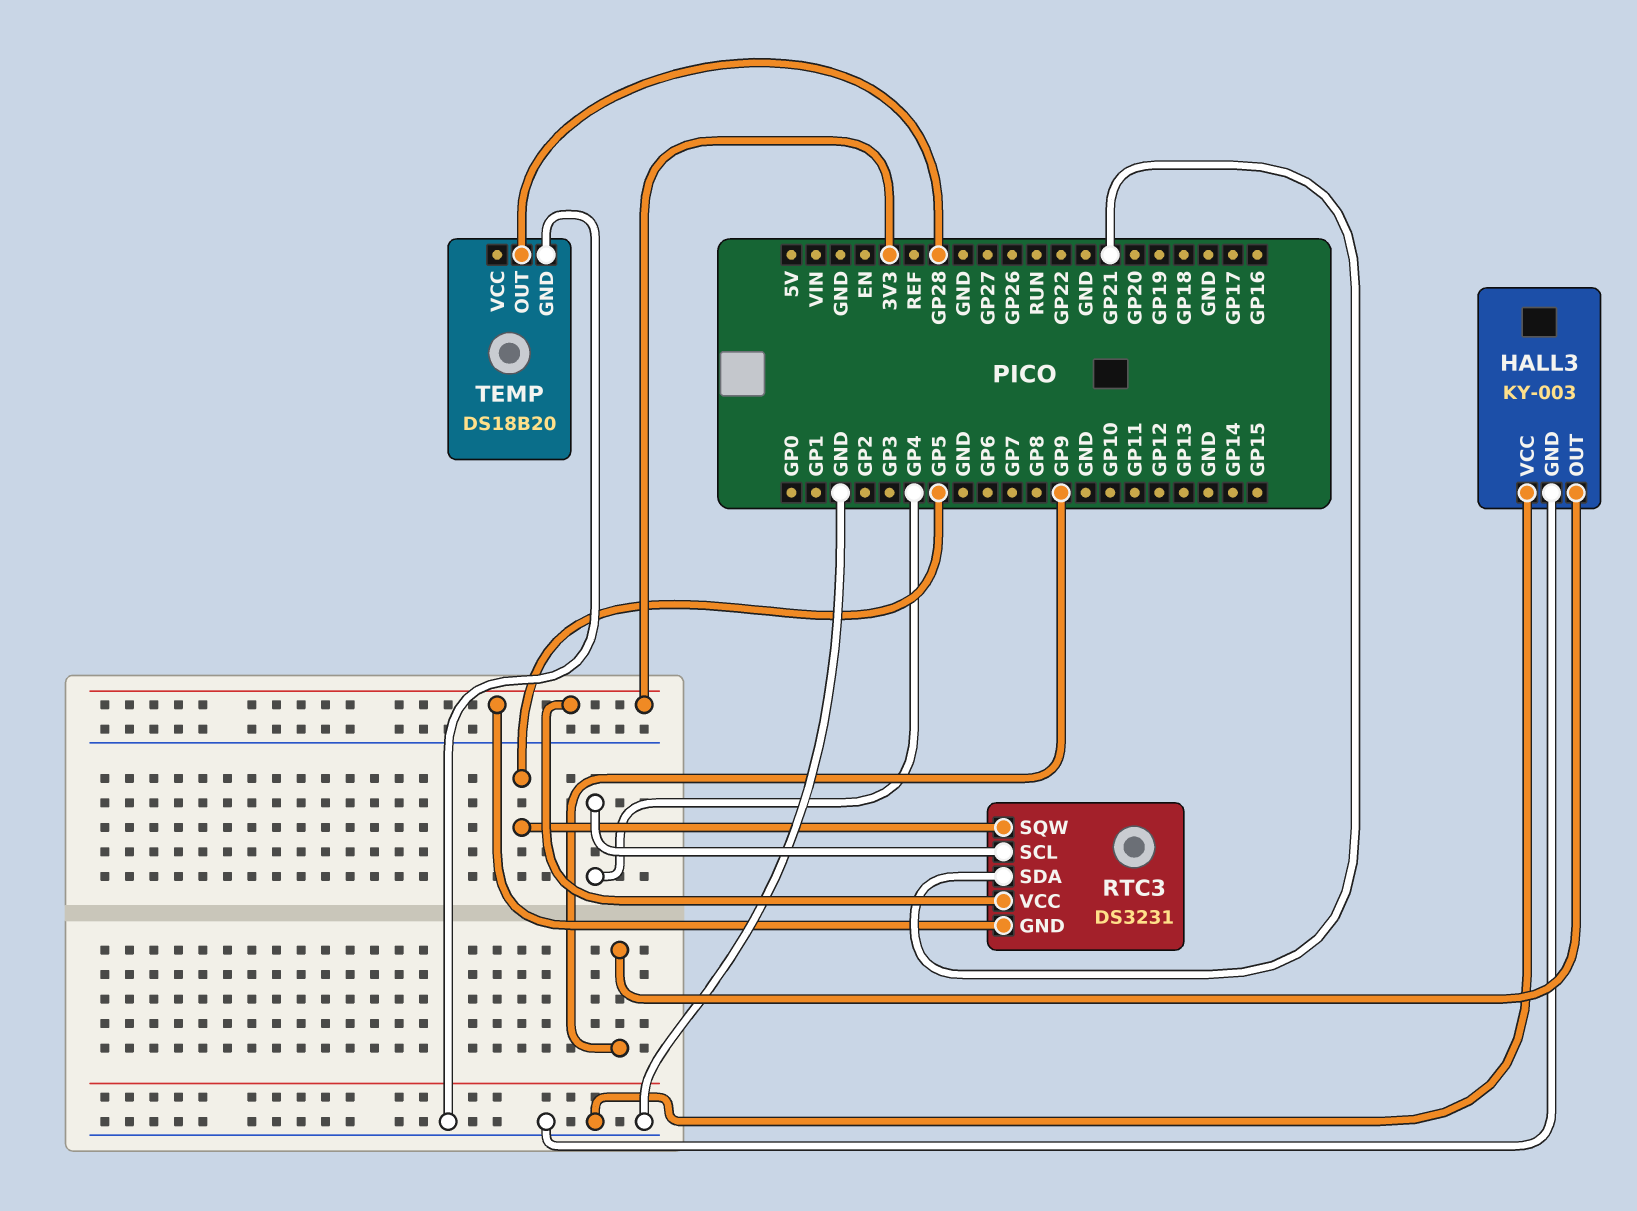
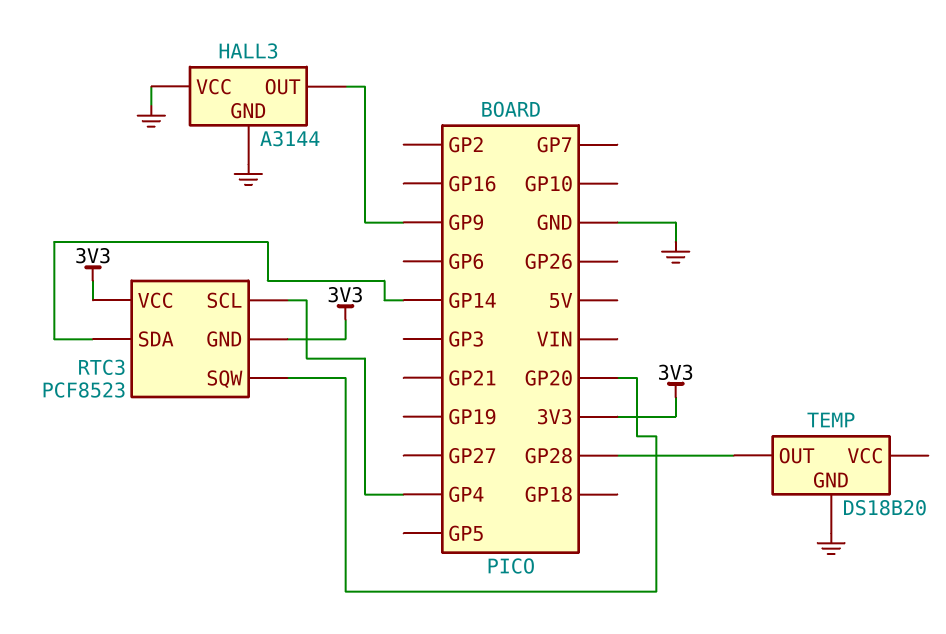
HALL3: KY-003 -> A3144
RTC3: DS3231 -> PCF8523
RTC3 pin SDA: GP21 -> GP14
RTC3 pin SQW: GP5 -> GP20

